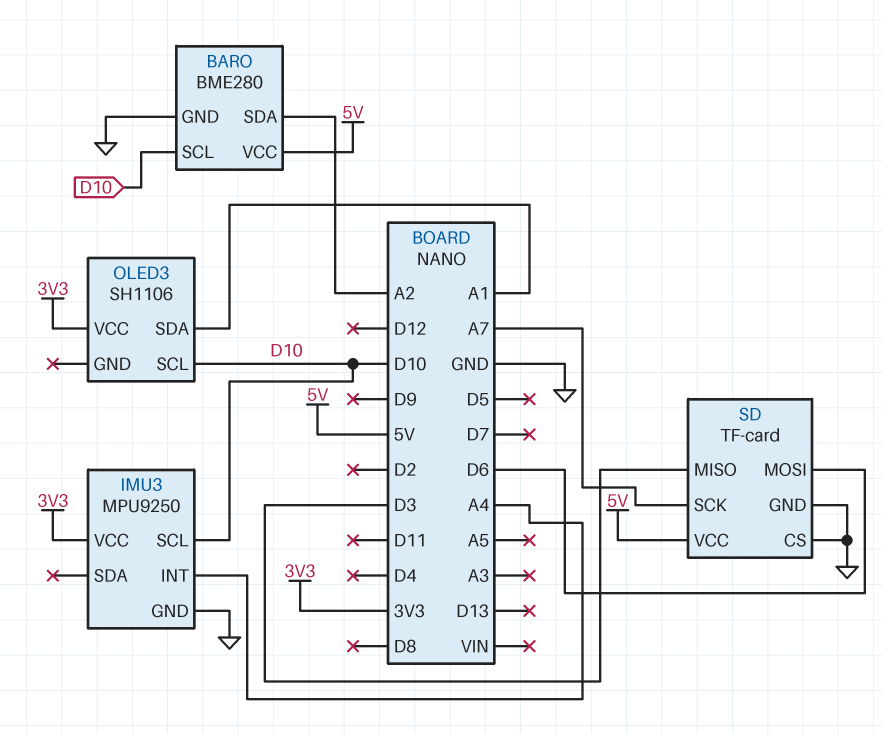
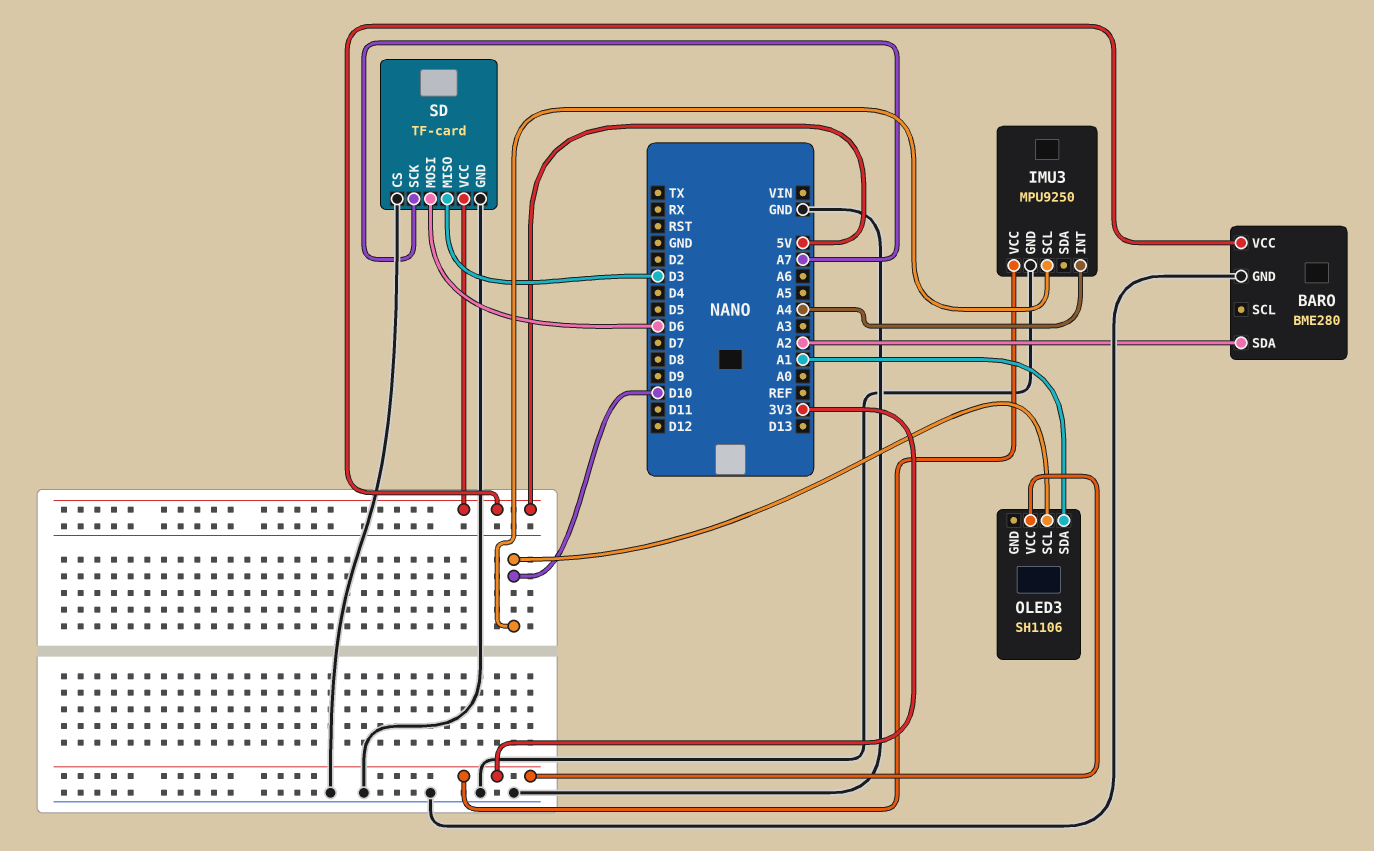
BARO pin SCL: D10 -> none

